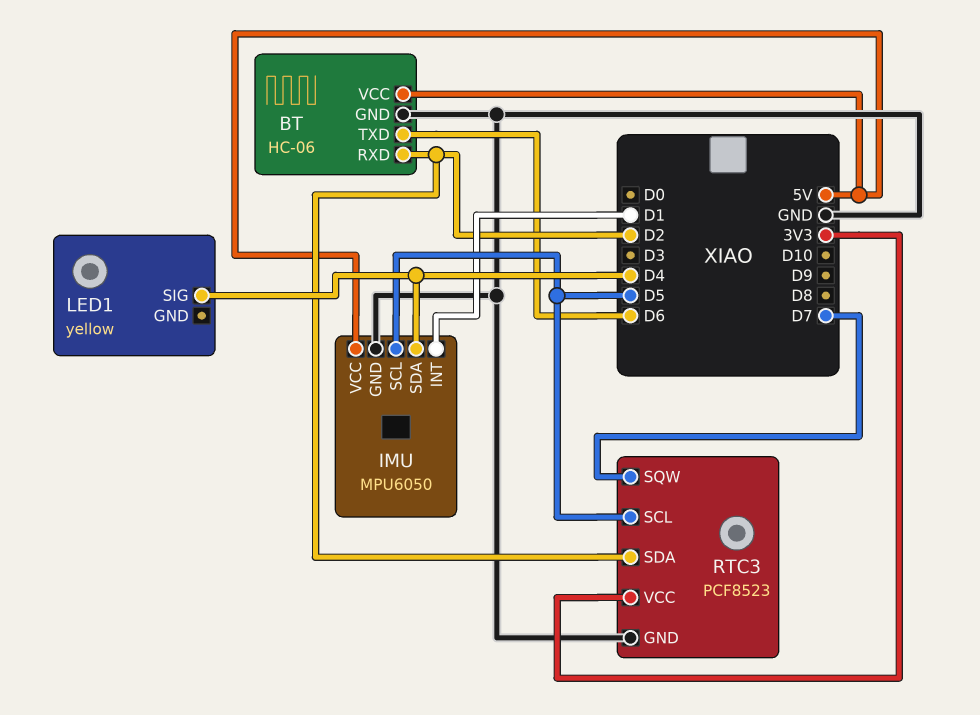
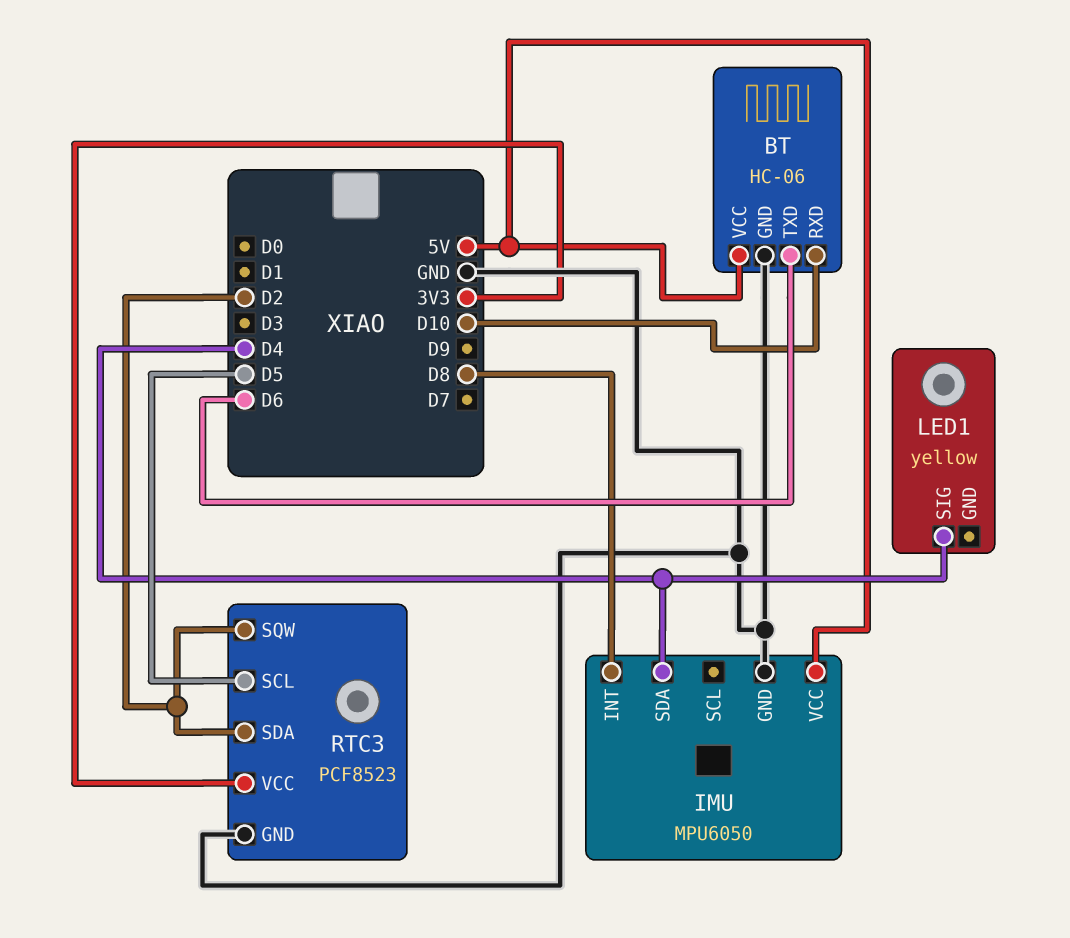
BT pin RXD: D2 -> D10
IMU pin INT: D1 -> D8
IMU pin SCL: D5 -> none
RTC3 pin SQW: D7 -> D2

